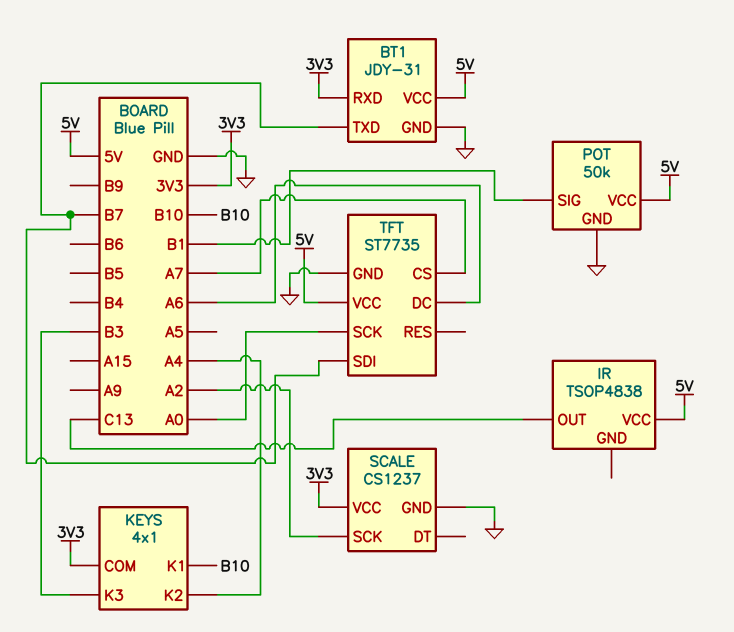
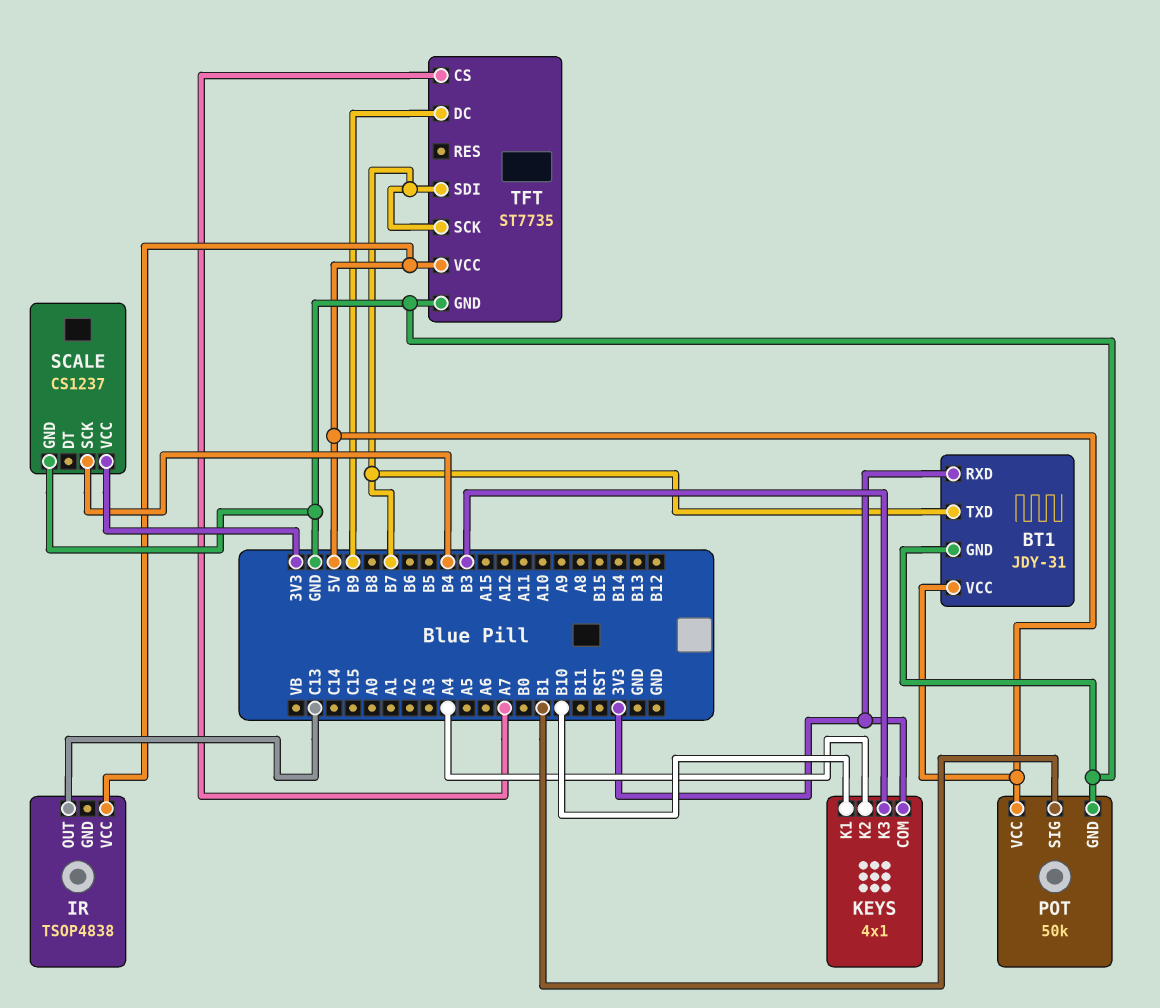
SCALE pin SCK: A2 -> B4
TFT pin DC: A6 -> B9
TFT pin SCK: A0 -> B7

